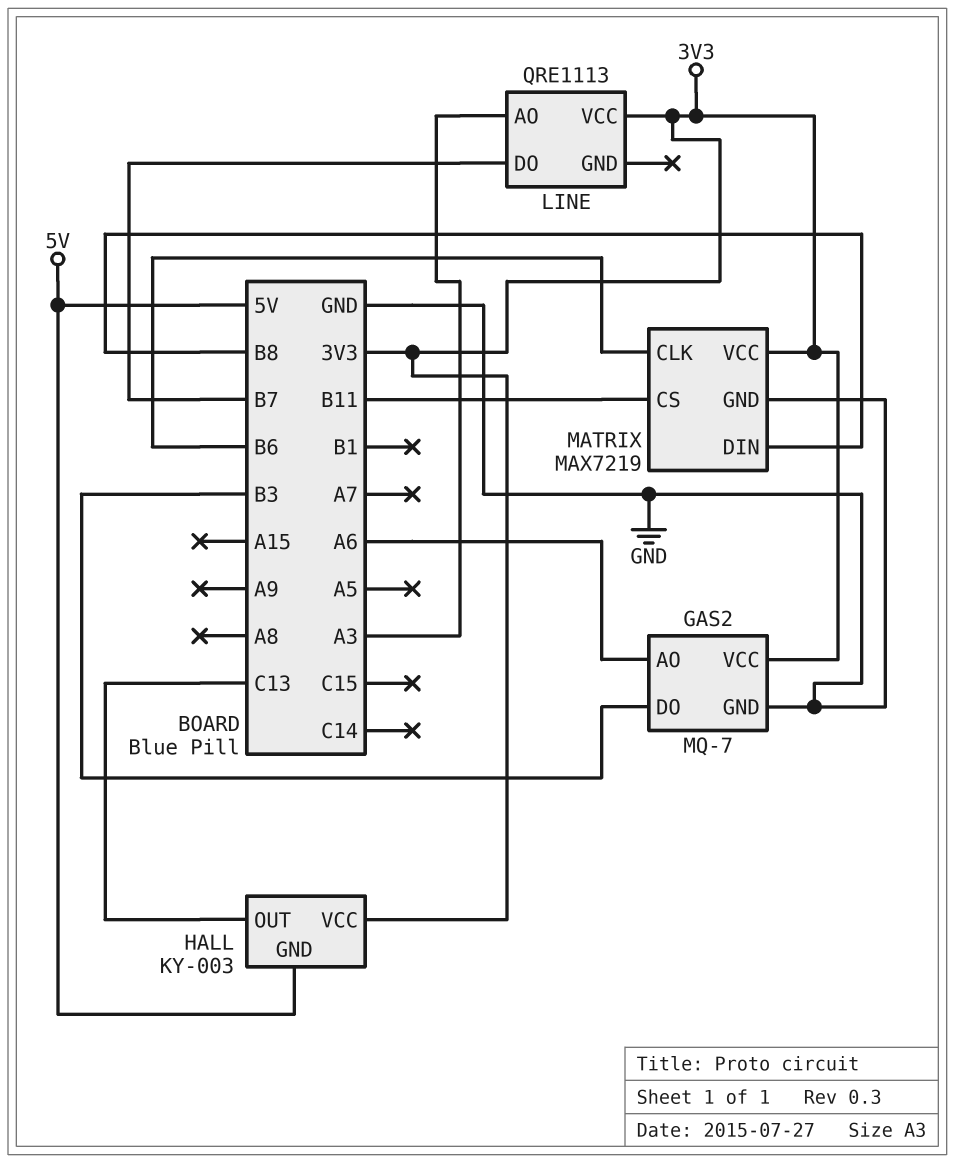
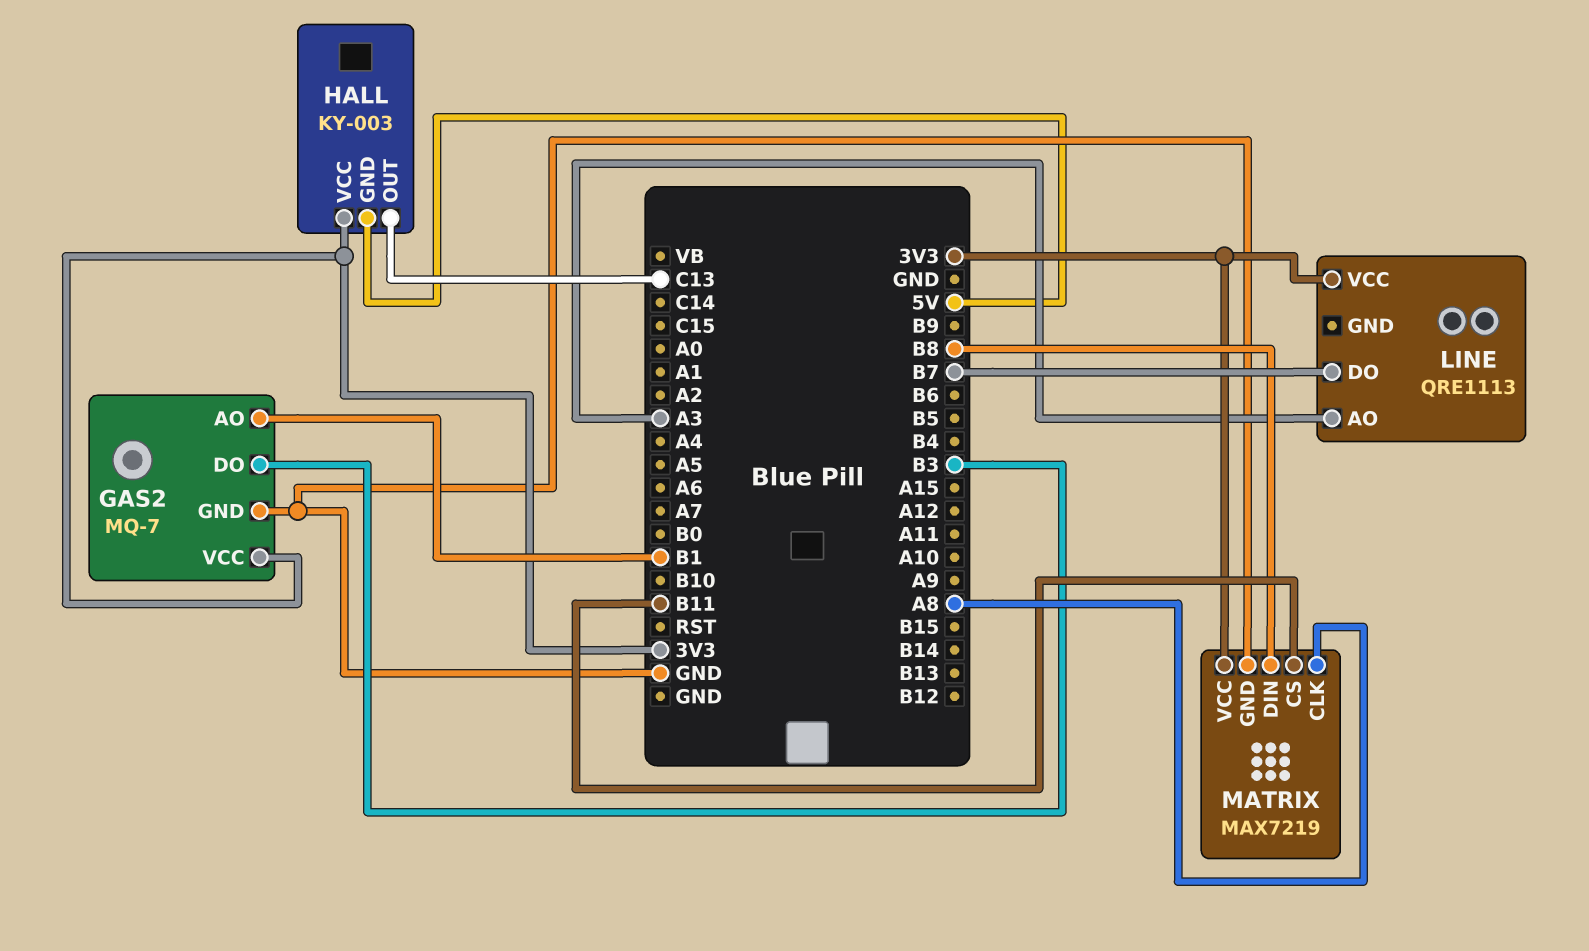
GAS2 pin AO: A6 -> B1
MATRIX pin CLK: B6 -> A8

